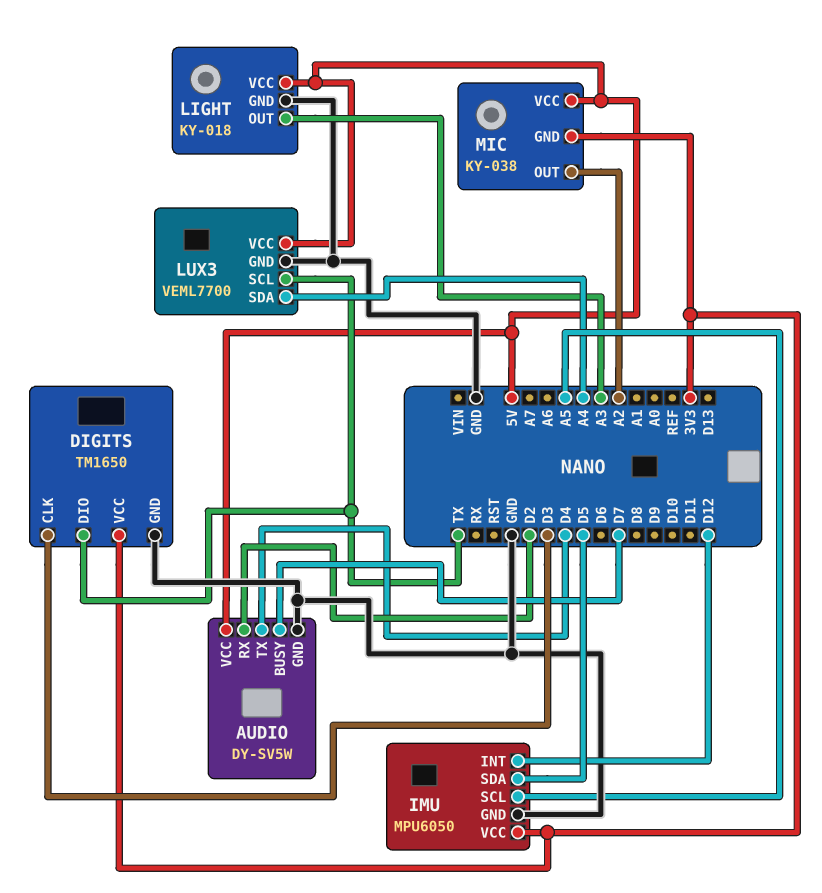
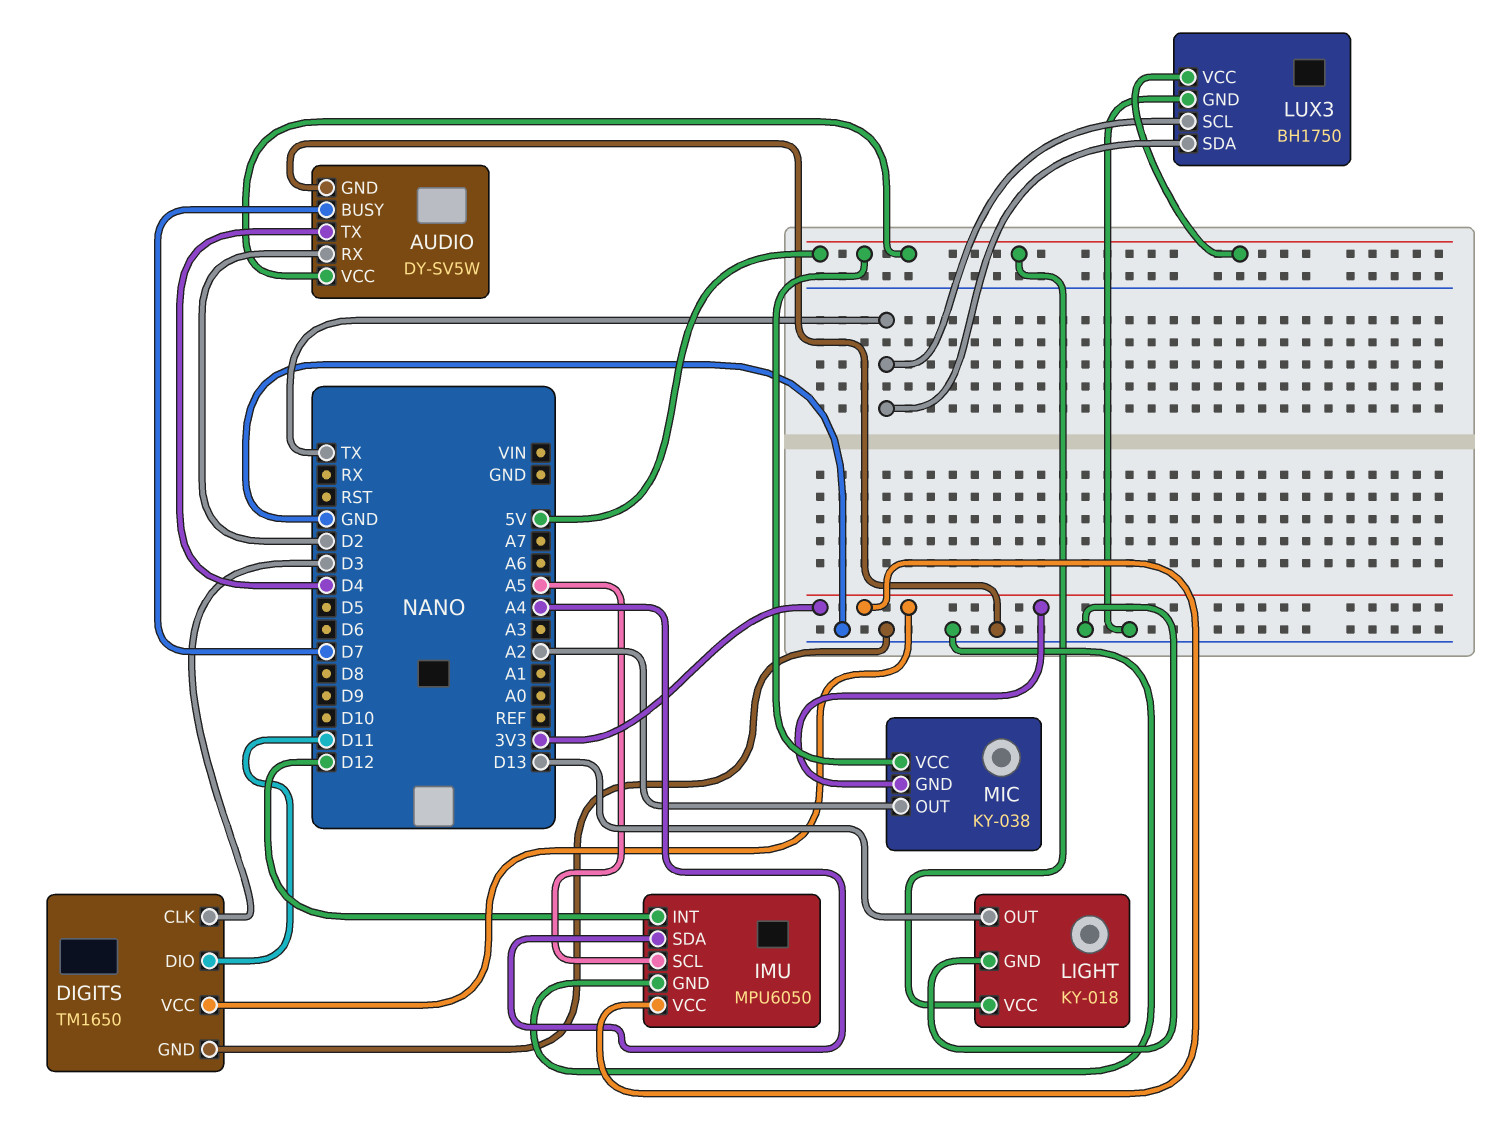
DIGITS pin DIO: TX -> D11
IMU pin SDA: D5 -> A4
LIGHT pin OUT: A3 -> D13
LUX3: VEML7700 -> BH1750
LUX3 pin SDA: A4 -> TX

